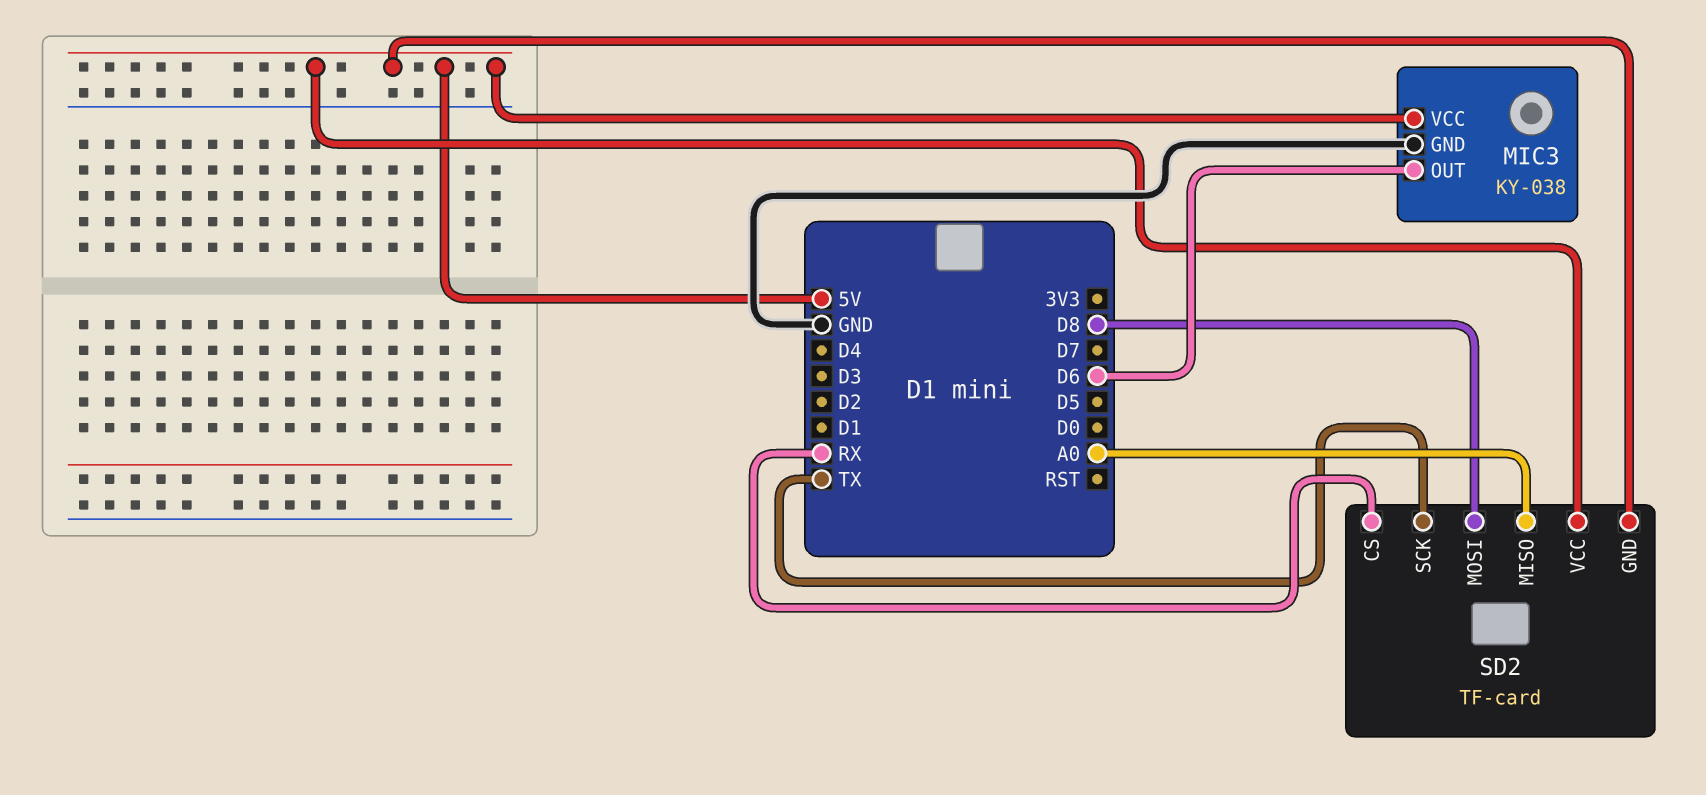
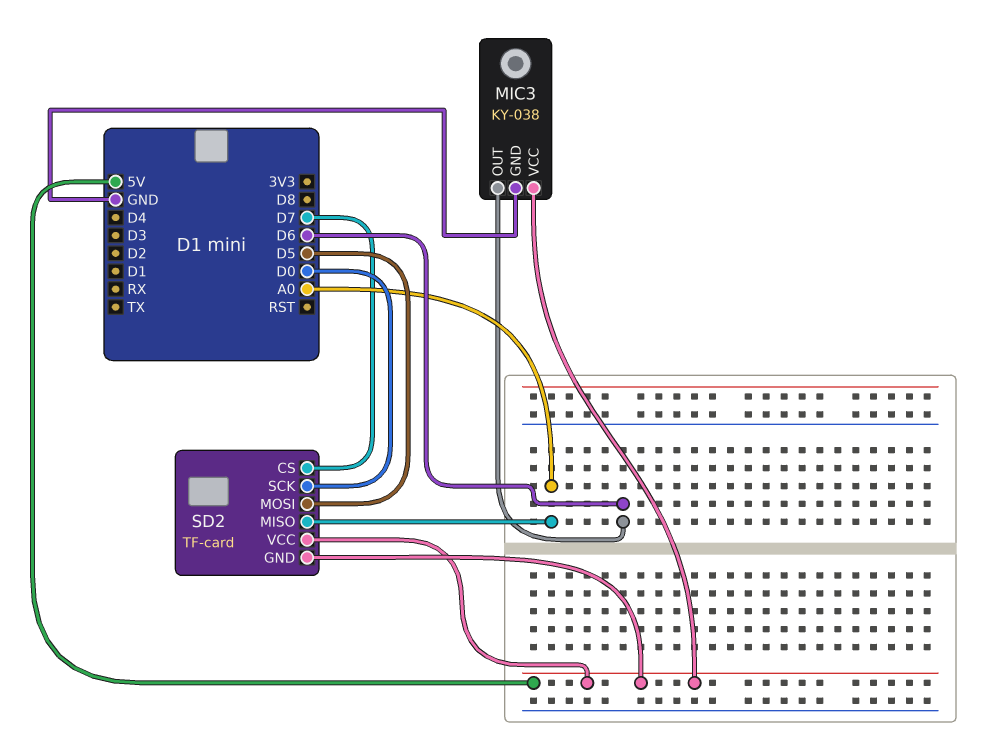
SD2 pin CS: RX -> D7
SD2 pin MOSI: D8 -> D5
SD2 pin SCK: TX -> D0

